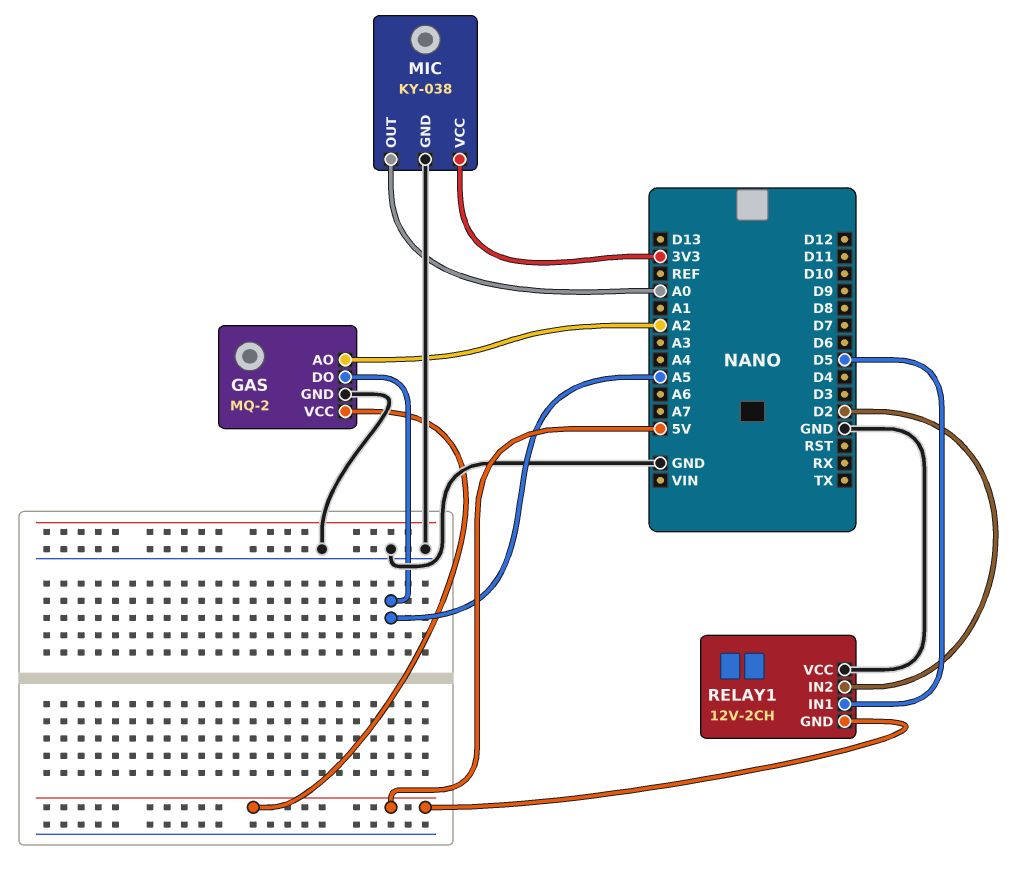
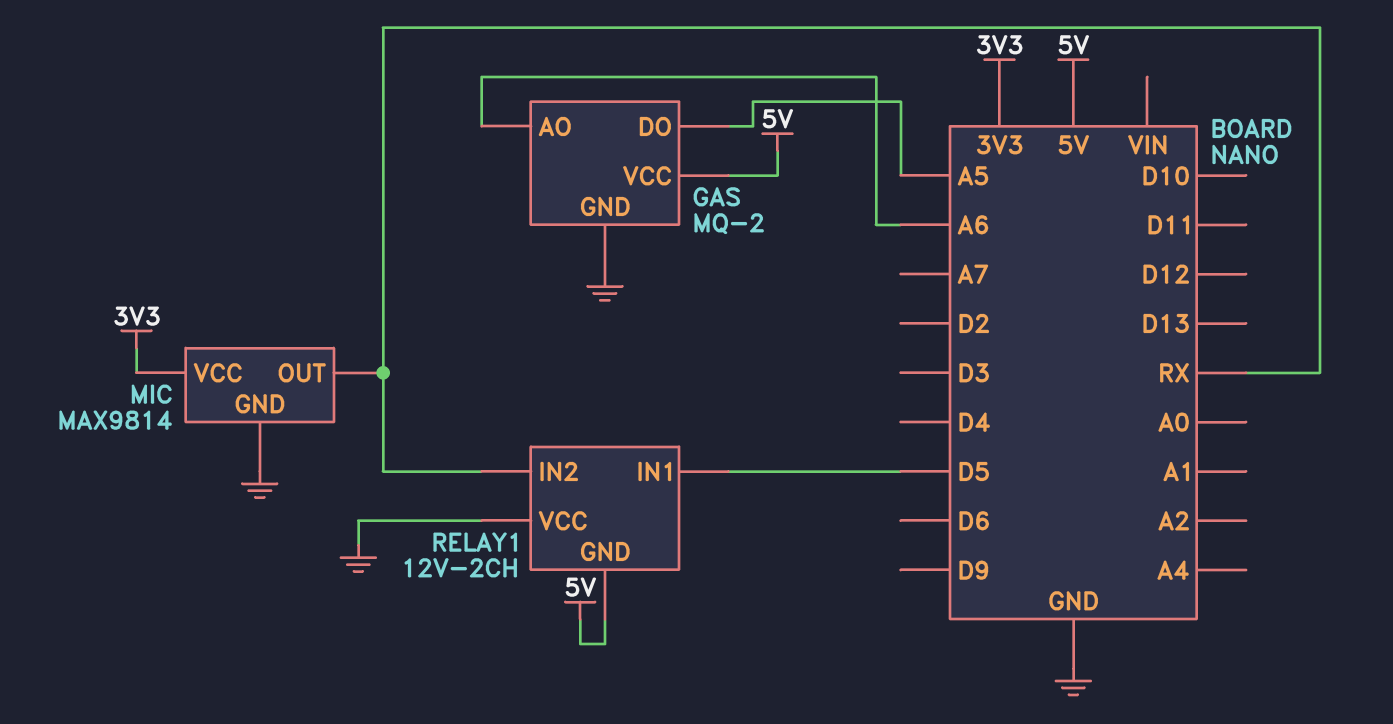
GAS pin AO: A2 -> A6
MIC: KY-038 -> MAX9814
MIC pin OUT: A0 -> RX
RELAY1 pin IN2: D2 -> RX

